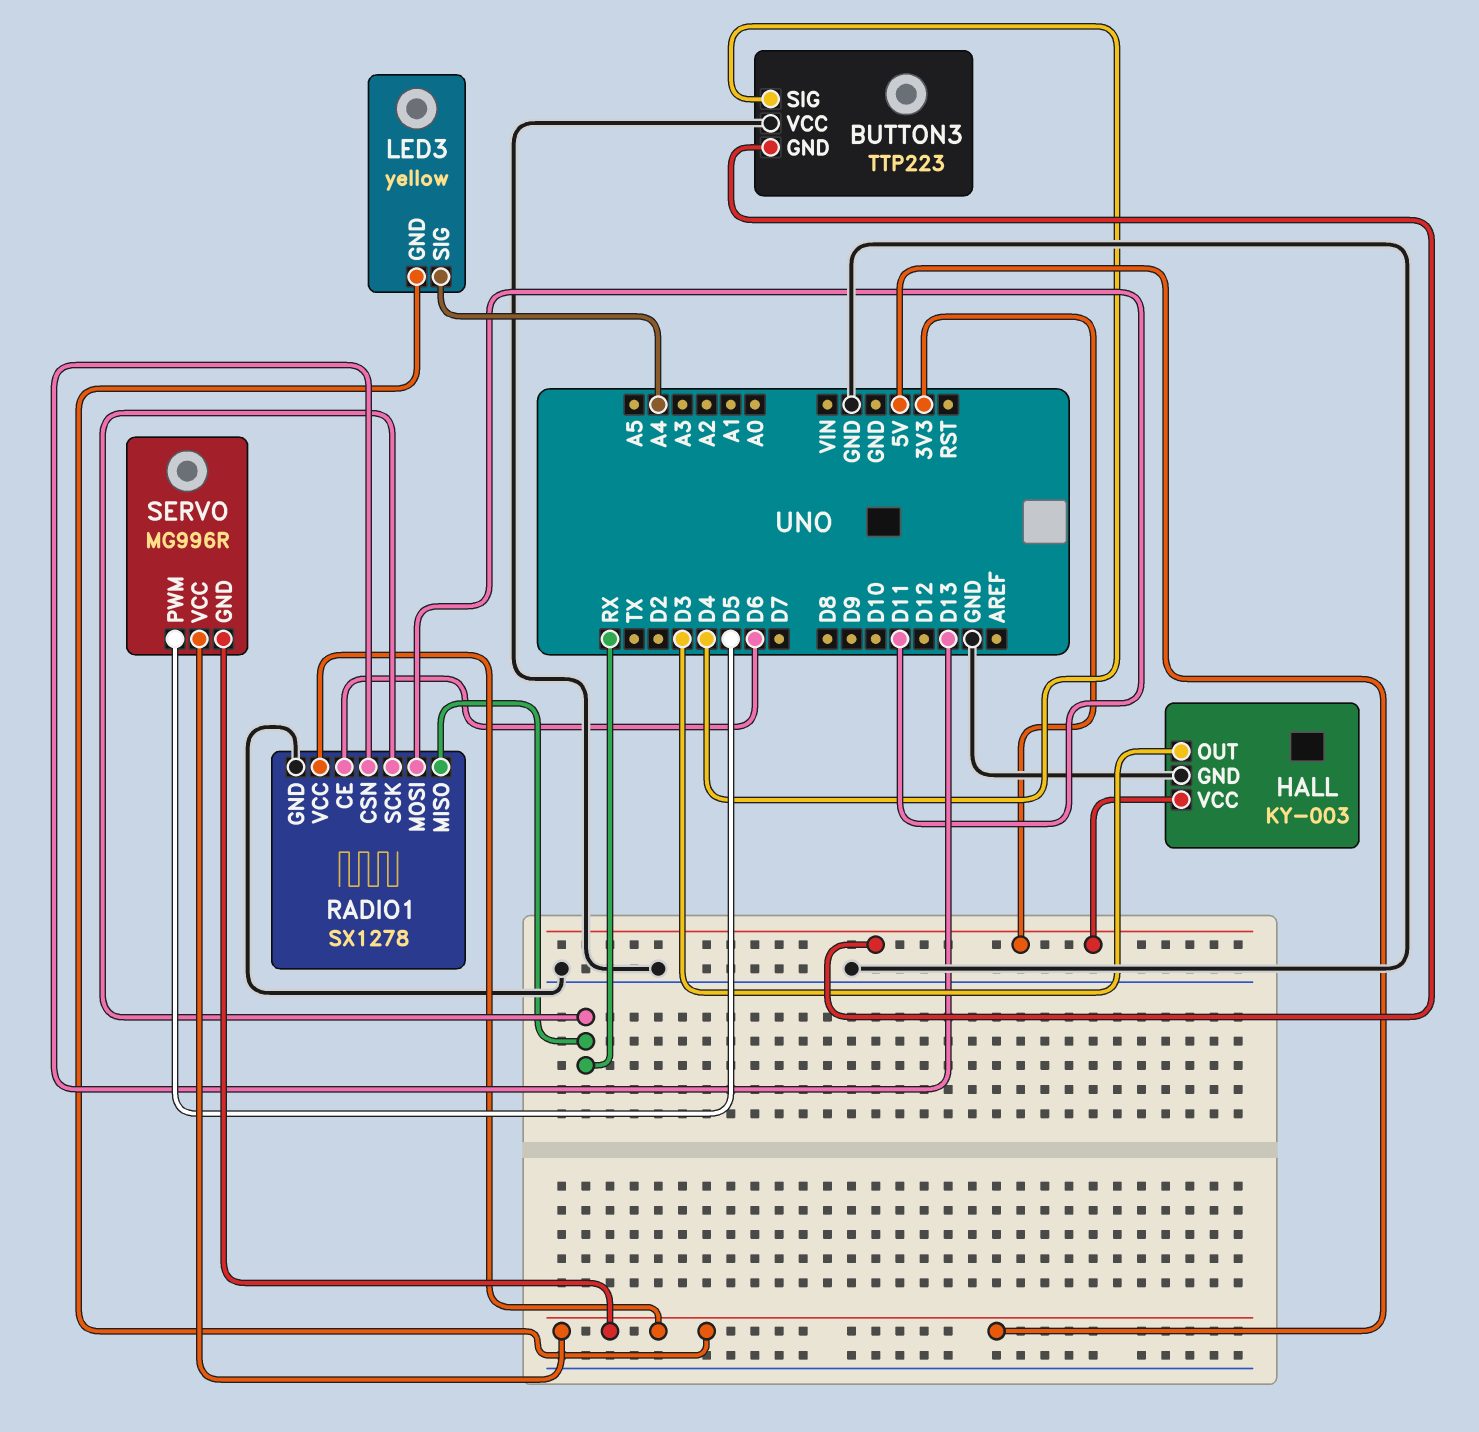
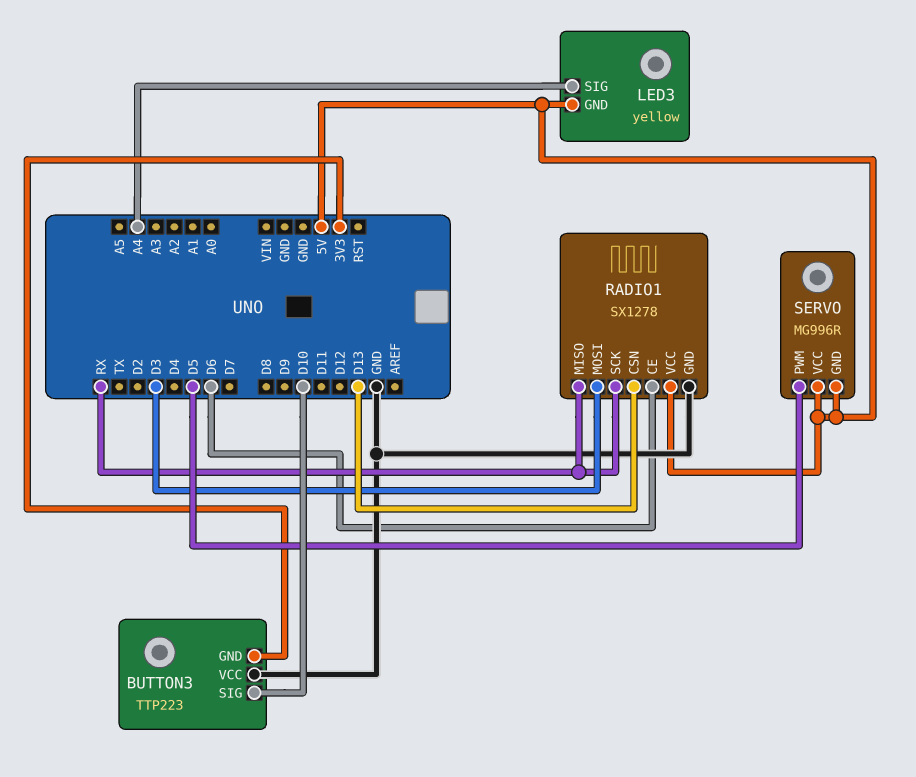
BUTTON3 pin SIG: D4 -> D10
HALL: KY-003 -> none
HALL pin GND: GND -> none
HALL pin OUT: D3 -> none
HALL pin VCC: 3V3 -> none
RADIO1 pin MOSI: D11 -> D3

